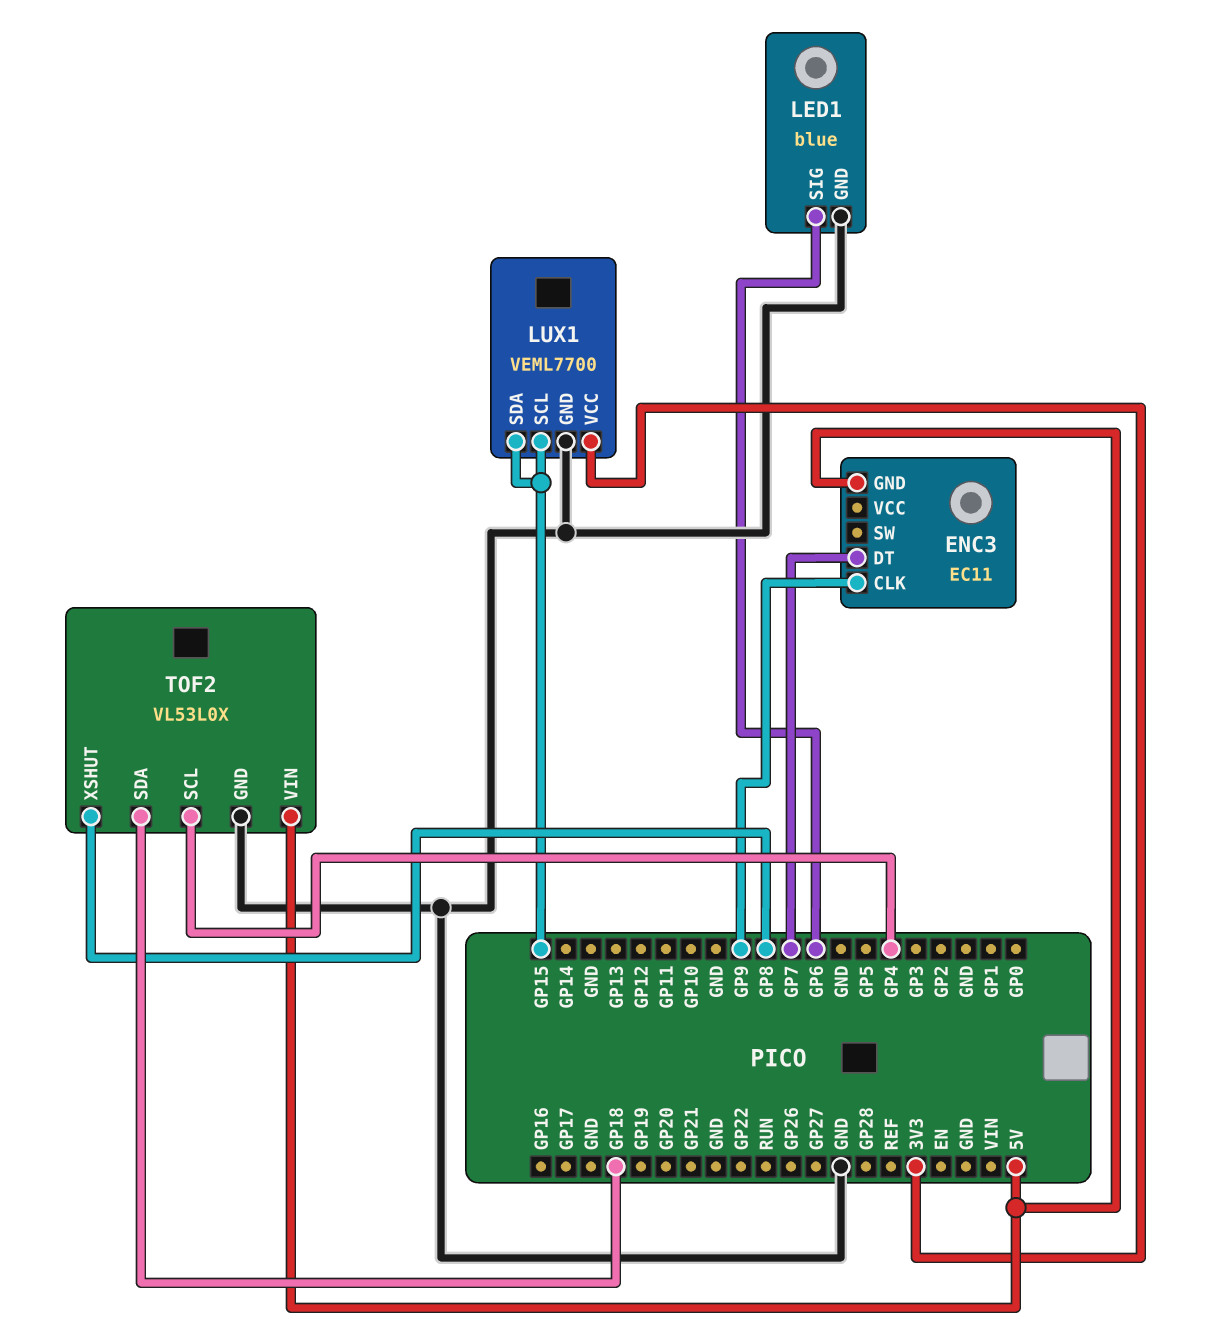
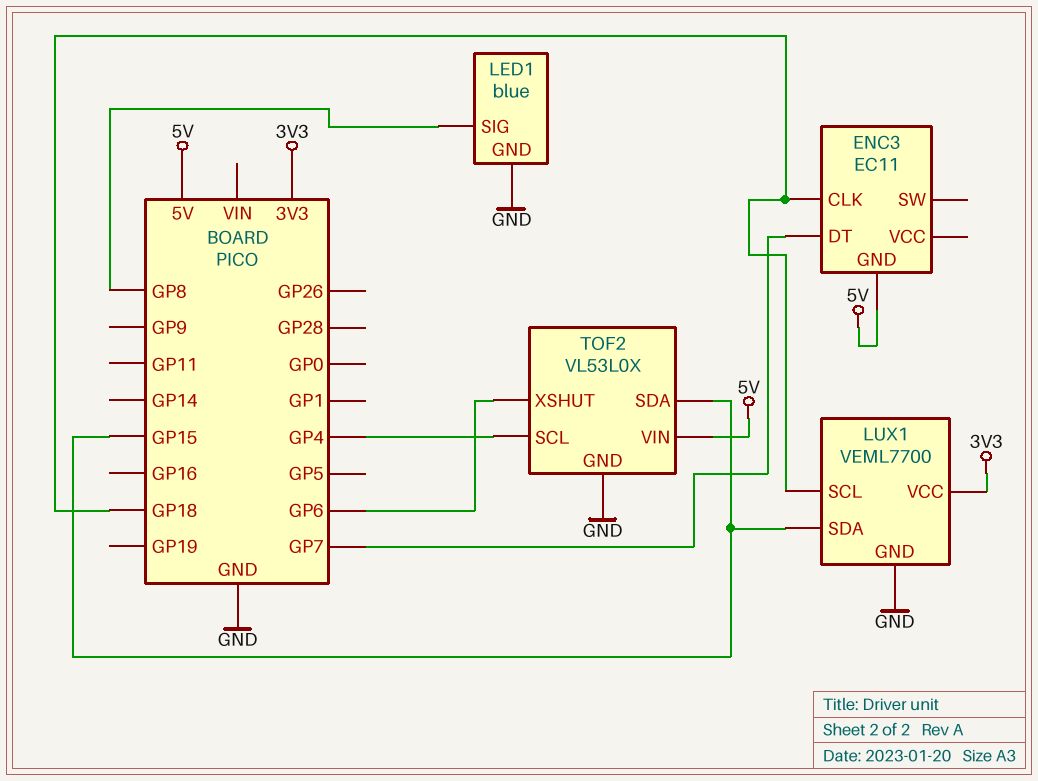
ENC3 pin CLK: GP9 -> GP18
LED1 pin SIG: GP6 -> GP8
LUX1 pin SCL: GP15 -> GP18
TOF2 pin SDA: GP18 -> GP15
TOF2 pin XSHUT: GP8 -> GP6

